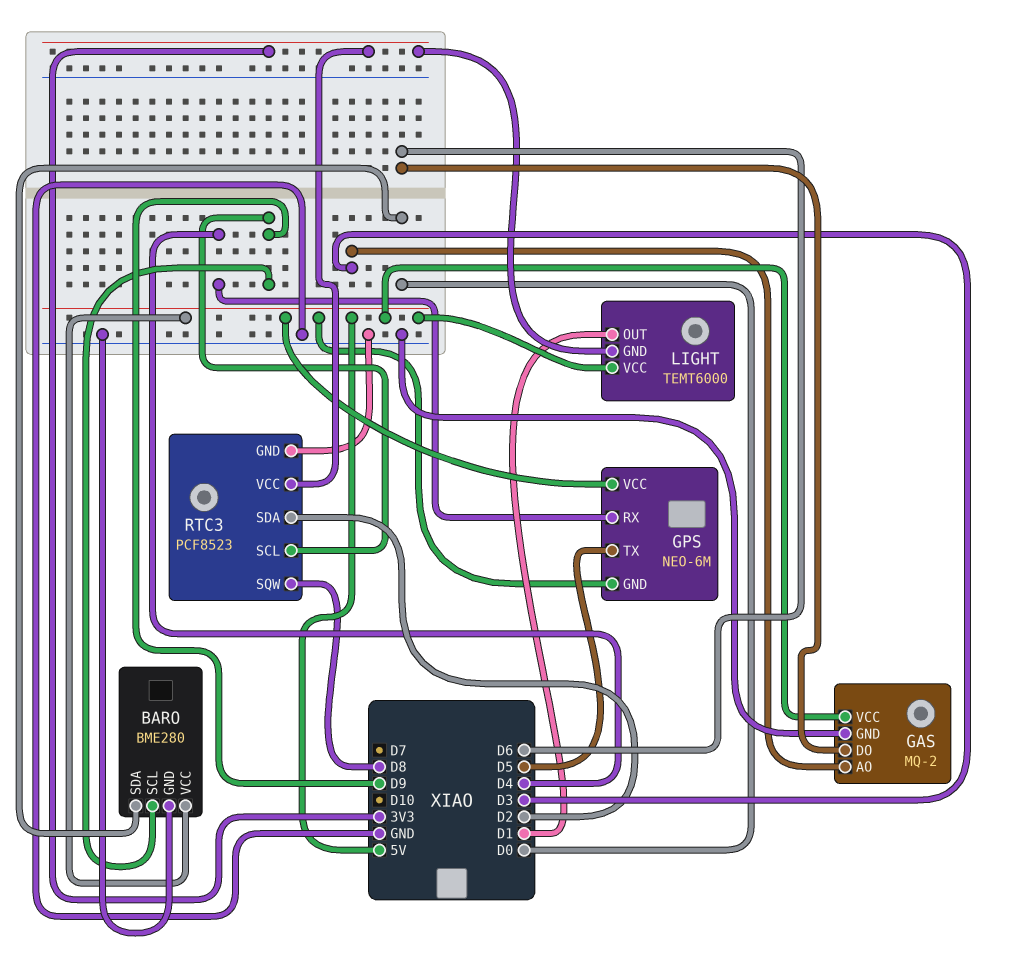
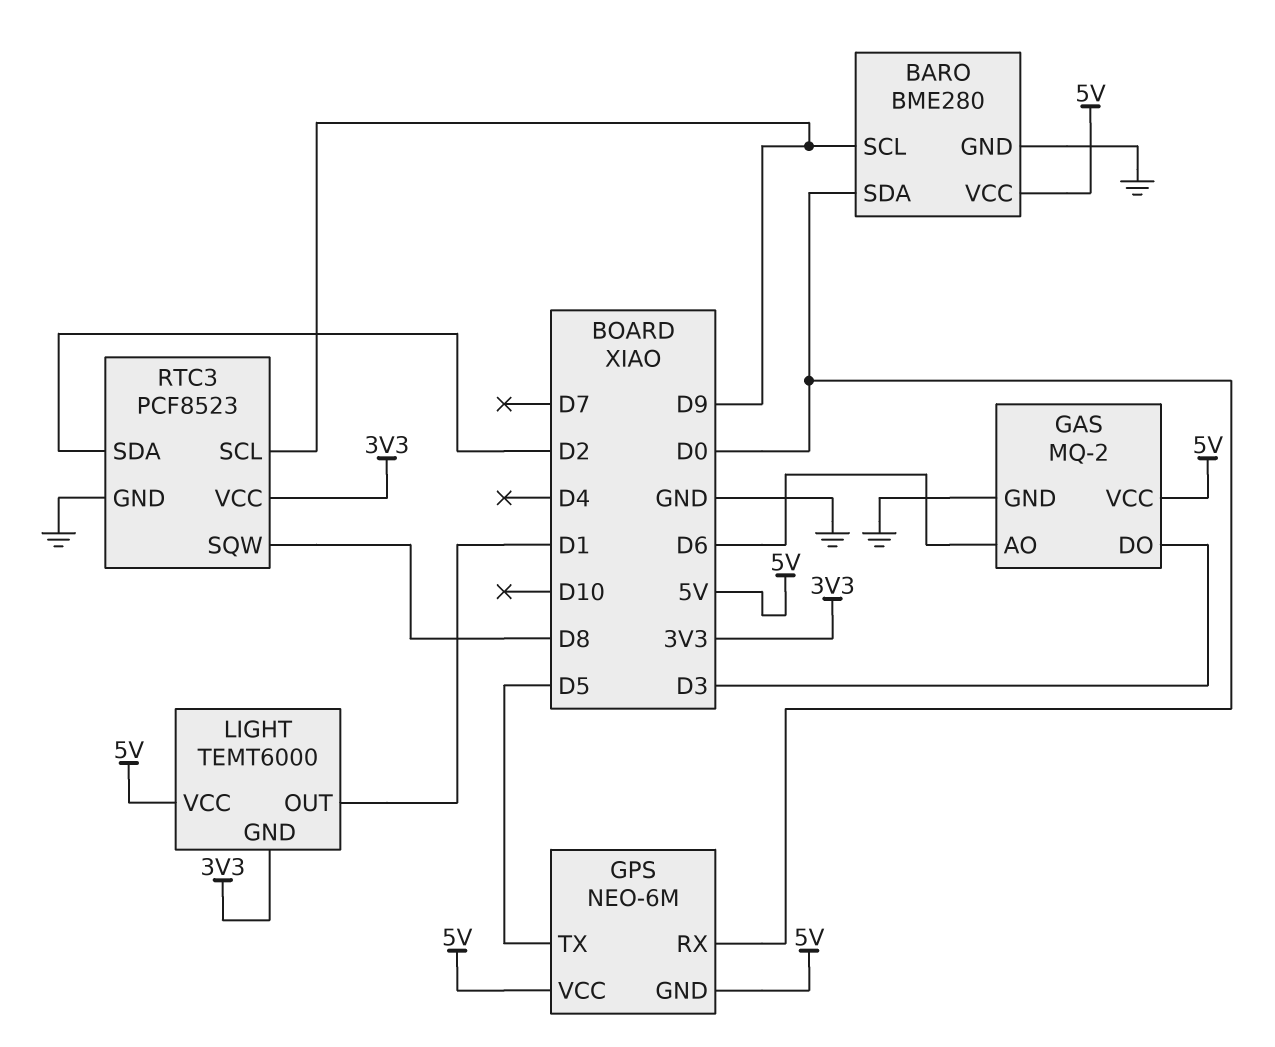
GAS pin AO: D3 -> D6
GAS pin DO: D6 -> D3
GPS pin RX: D4 -> D0

